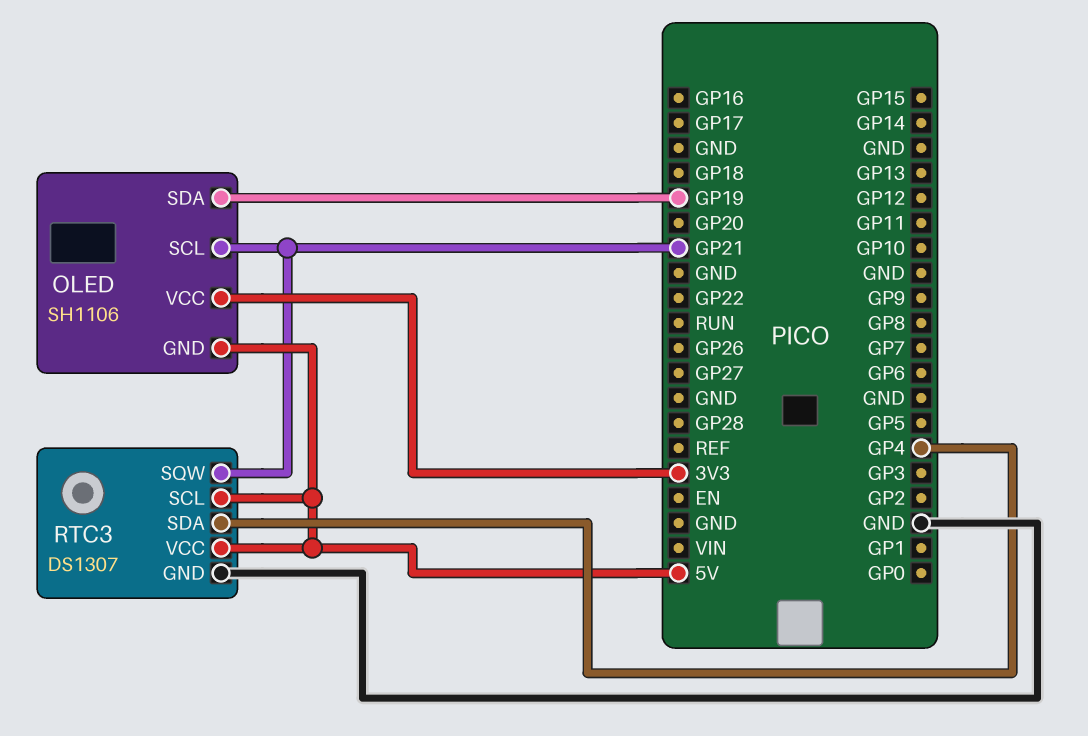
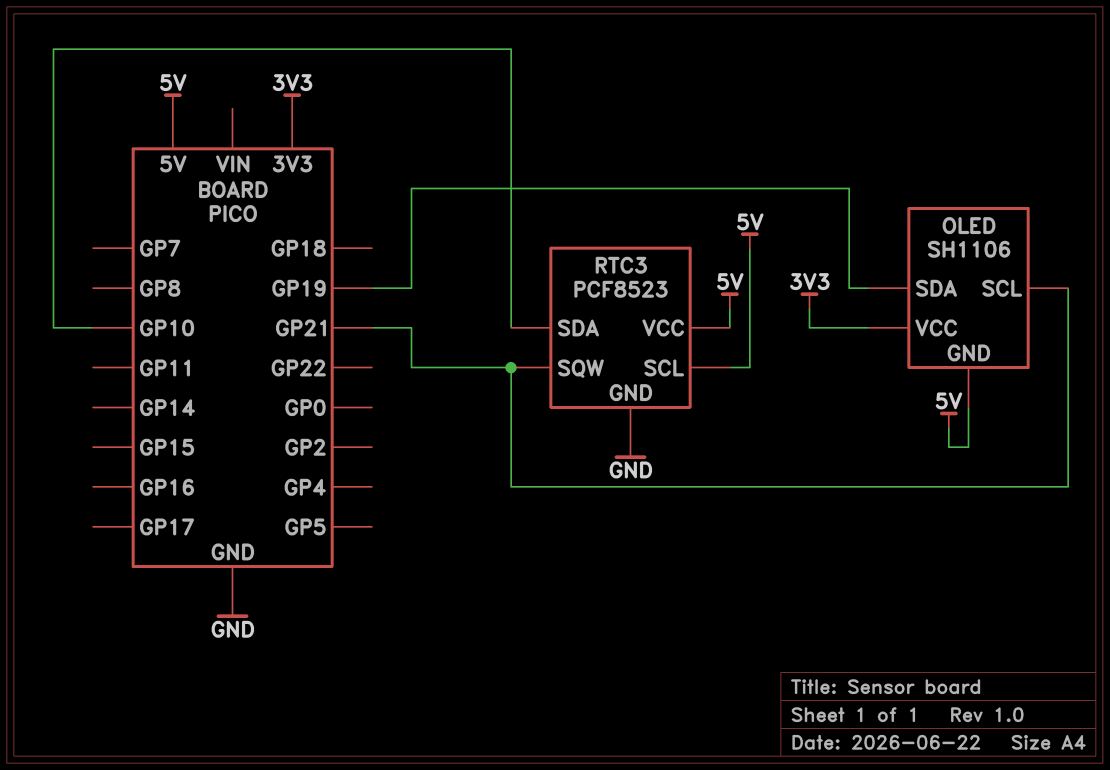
RTC3: DS1307 -> PCF8523
RTC3 pin SDA: GP4 -> GP10

